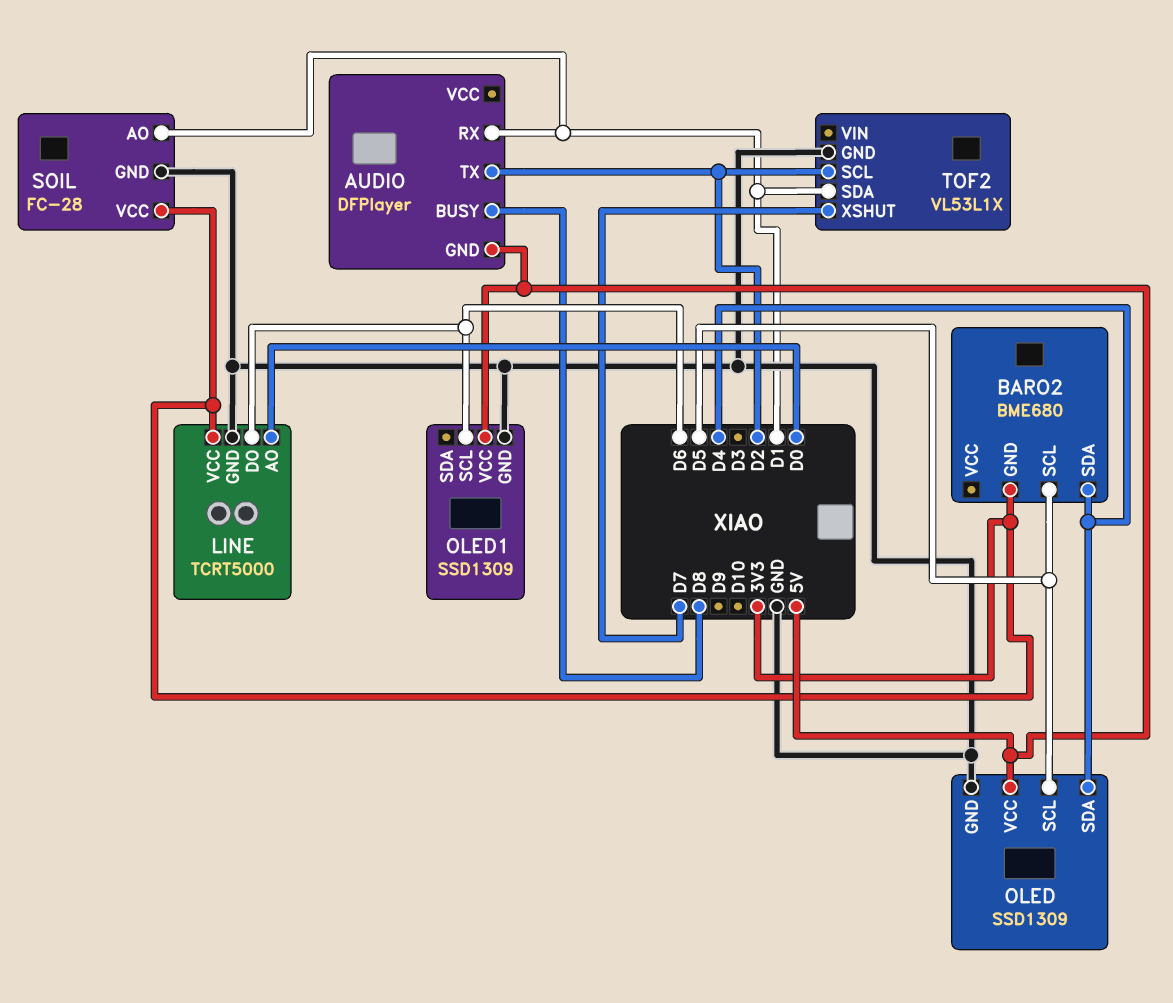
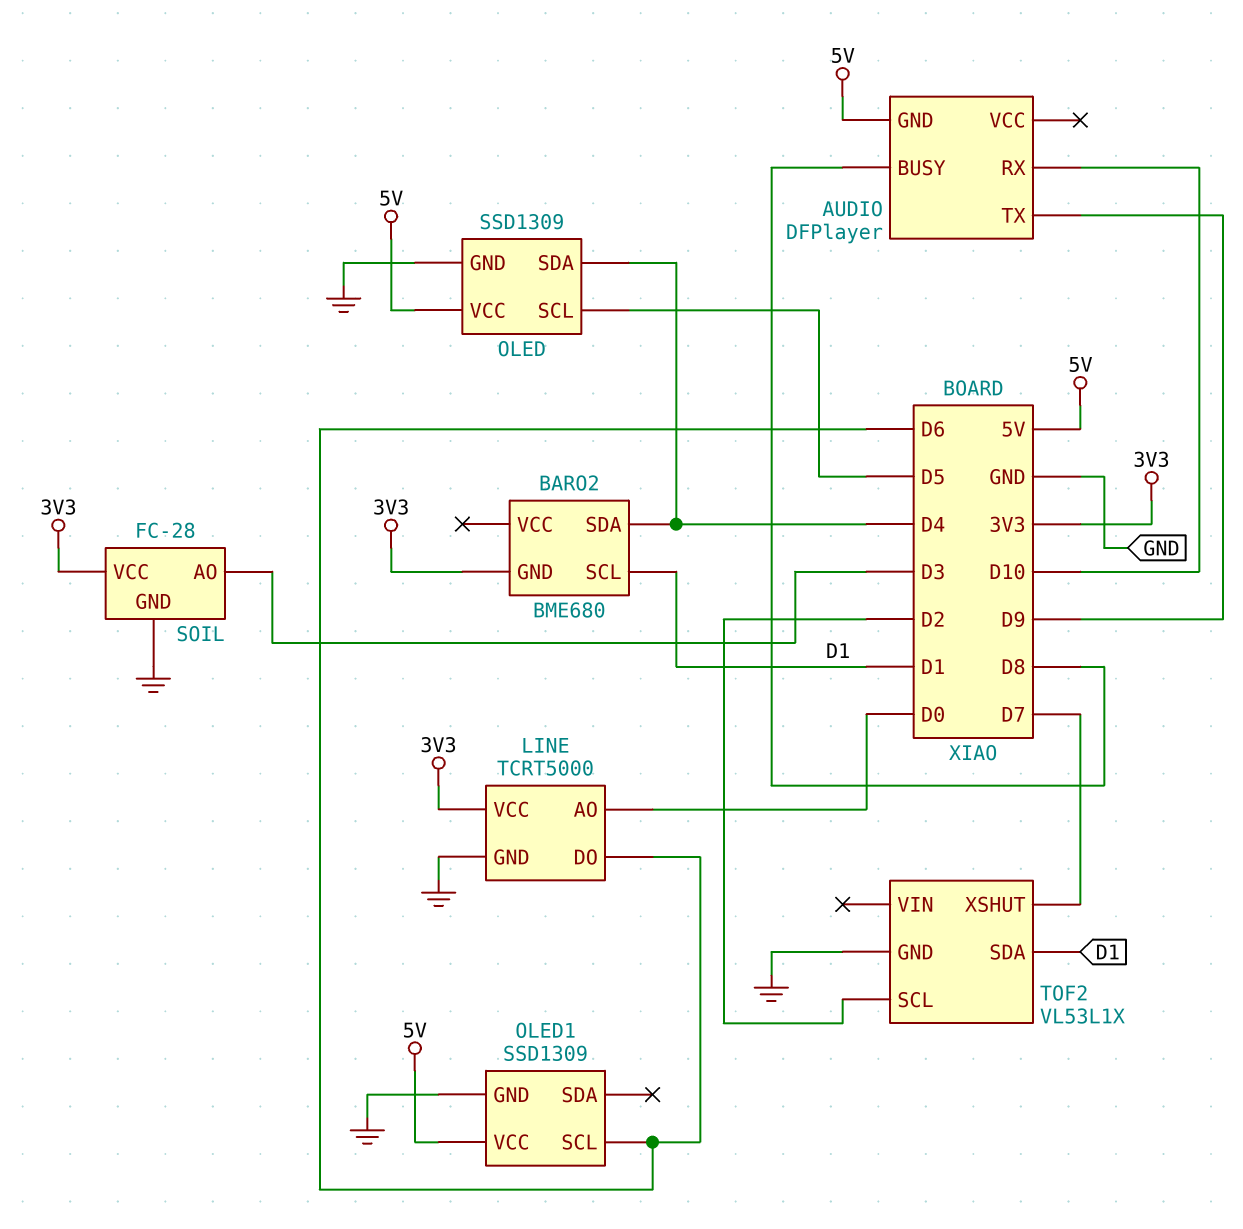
AUDIO pin RX: D1 -> D10
AUDIO pin TX: D2 -> D9
BARO2 pin SCL: D5 -> D1
SOIL pin AO: D1 -> D3

